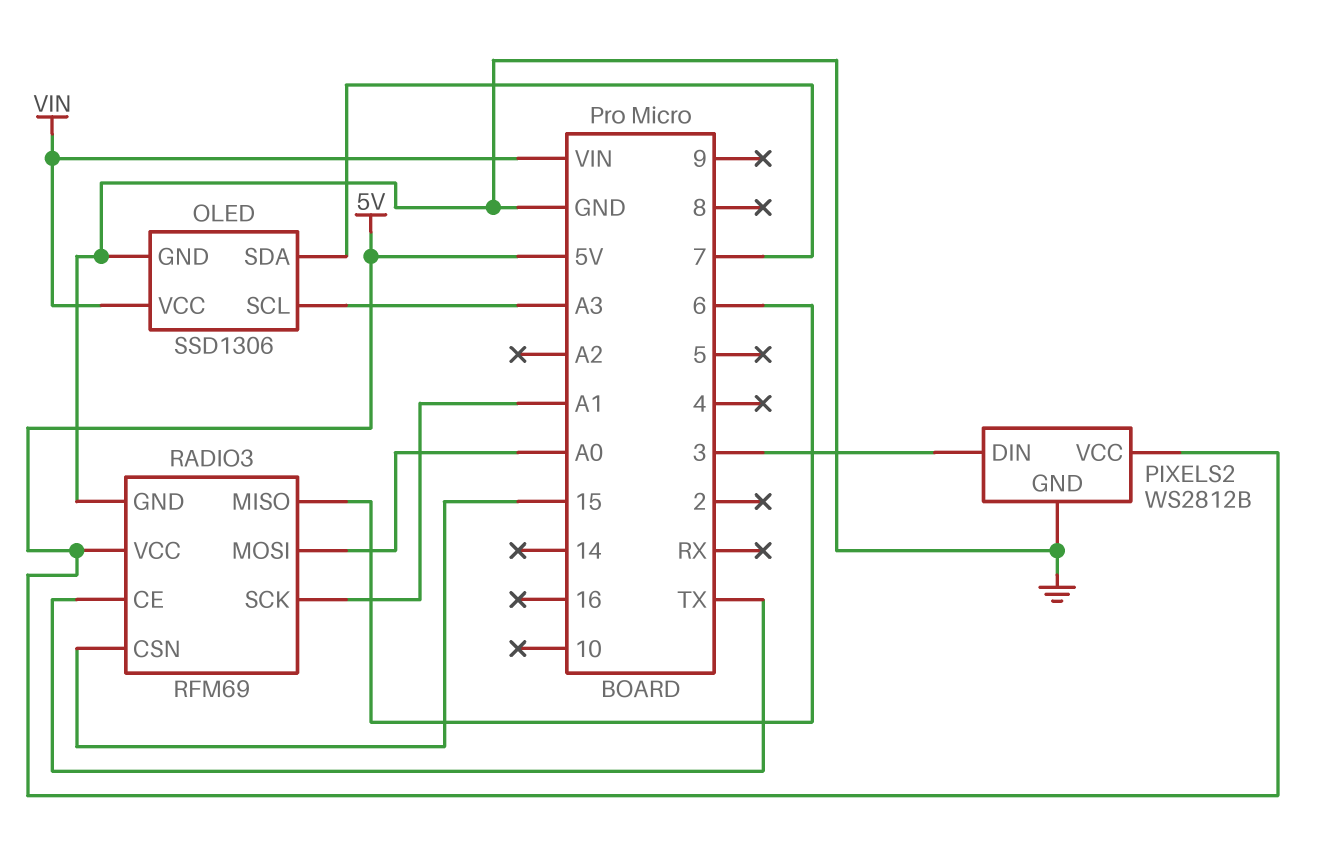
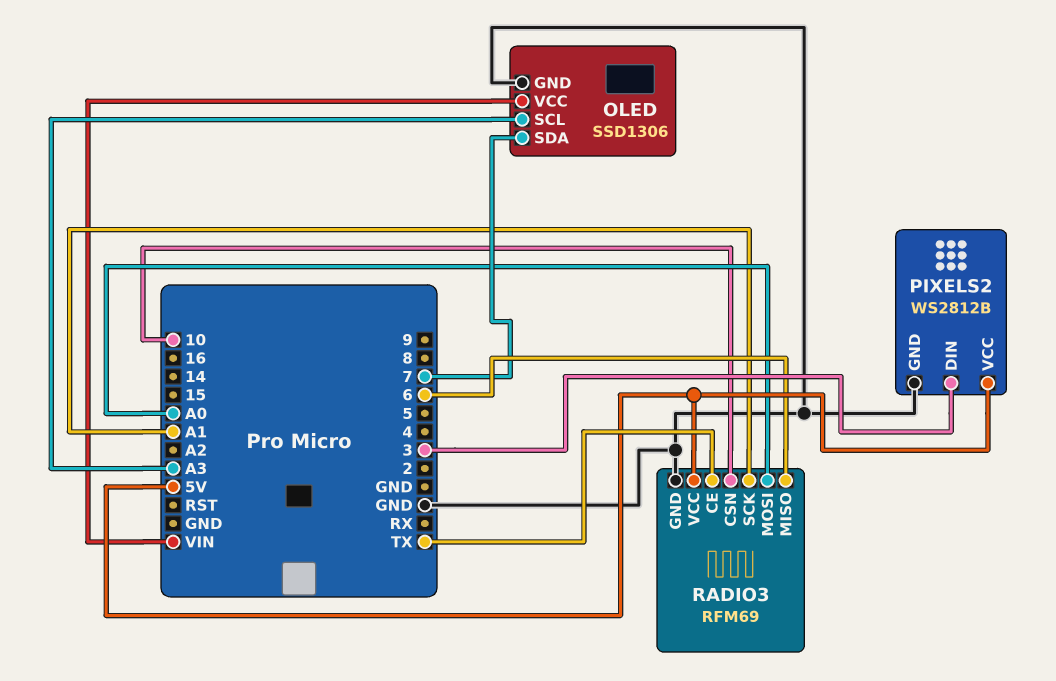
RADIO3 pin CSN: 15 -> 10

